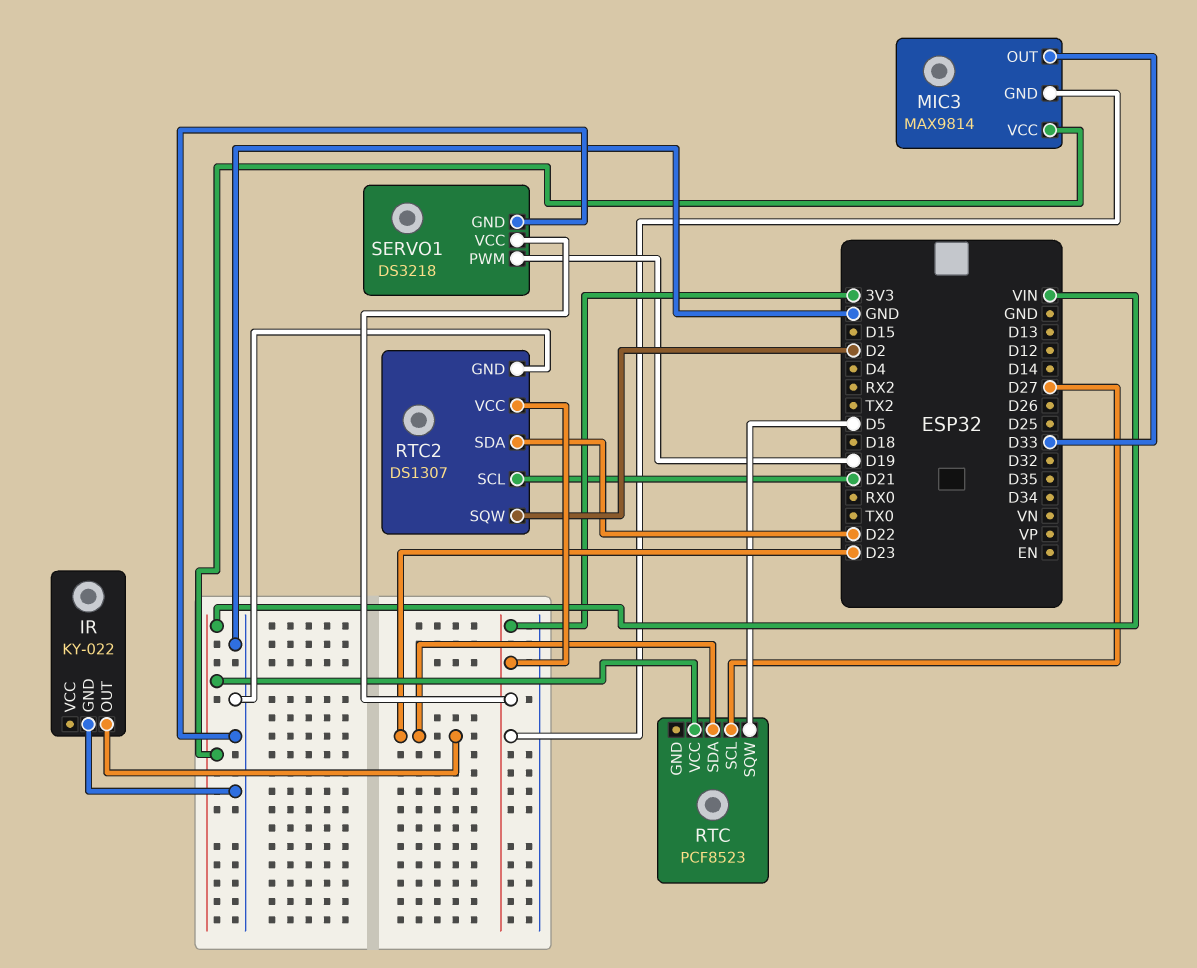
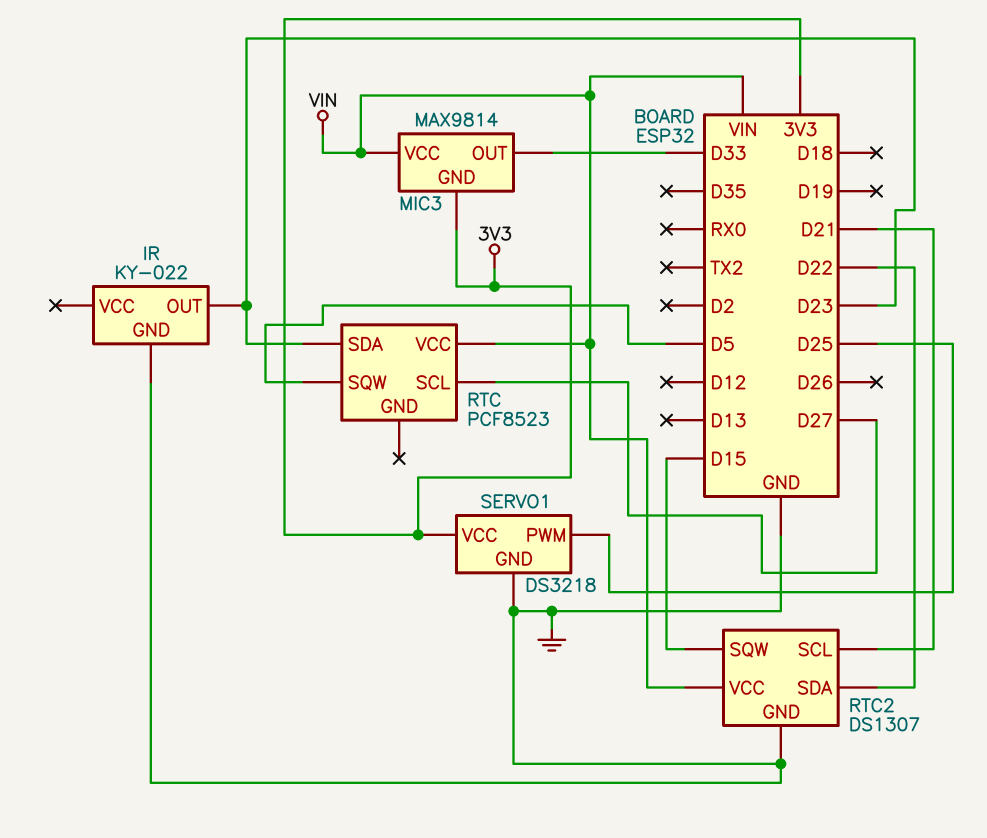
RTC2 pin SQW: D2 -> D15
RTC2 pin VCC: 3V3 -> VIN
SERVO1 pin PWM: D19 -> D25

